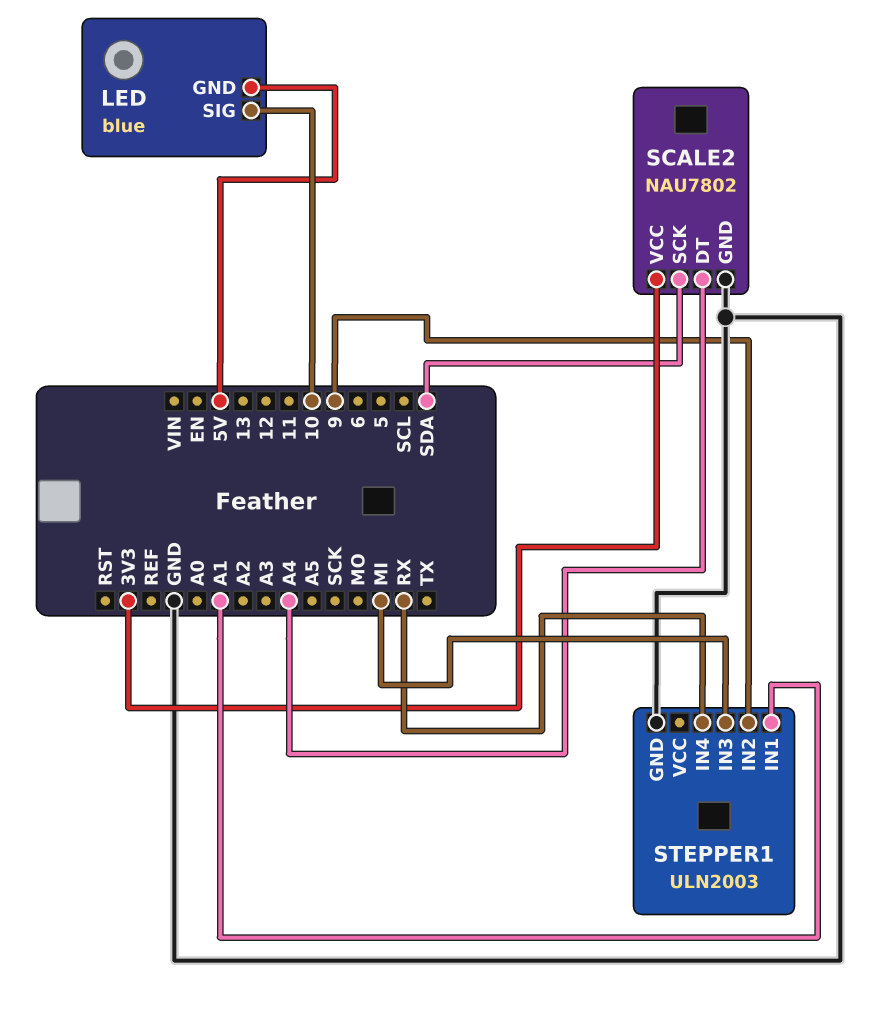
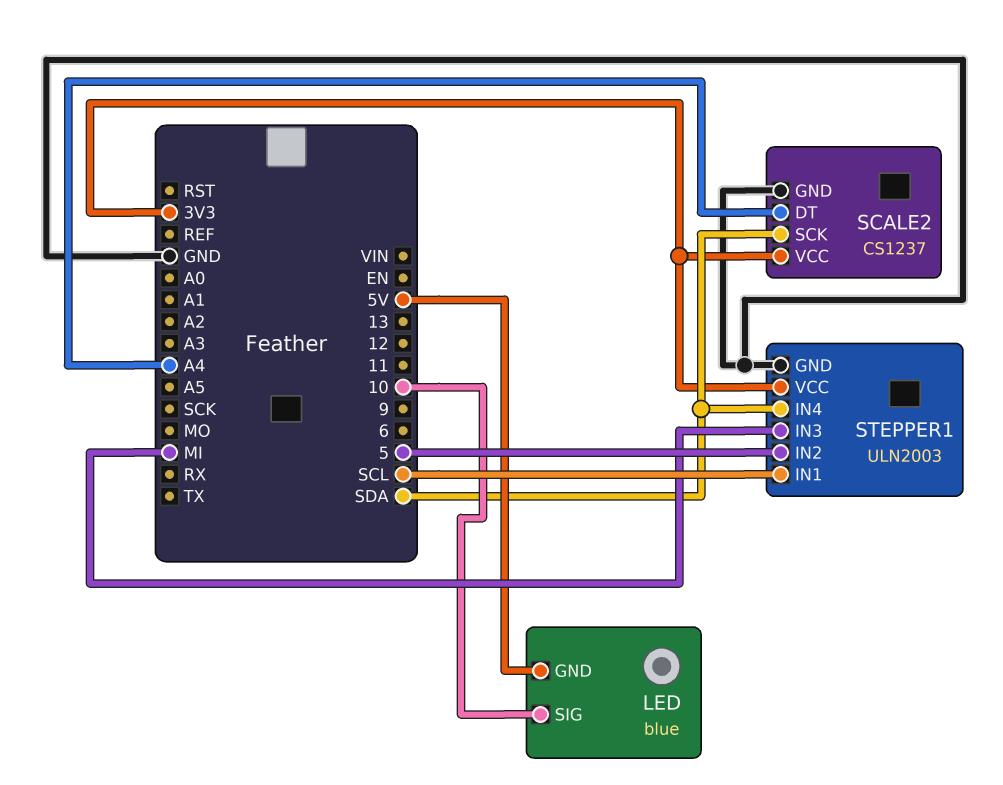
SCALE2: NAU7802 -> CS1237
STEPPER1 pin IN1: A1 -> SCL
STEPPER1 pin IN2: 9 -> 5
STEPPER1 pin IN4: RX -> SDA
STEPPER1 pin VCC: none -> 3V3

